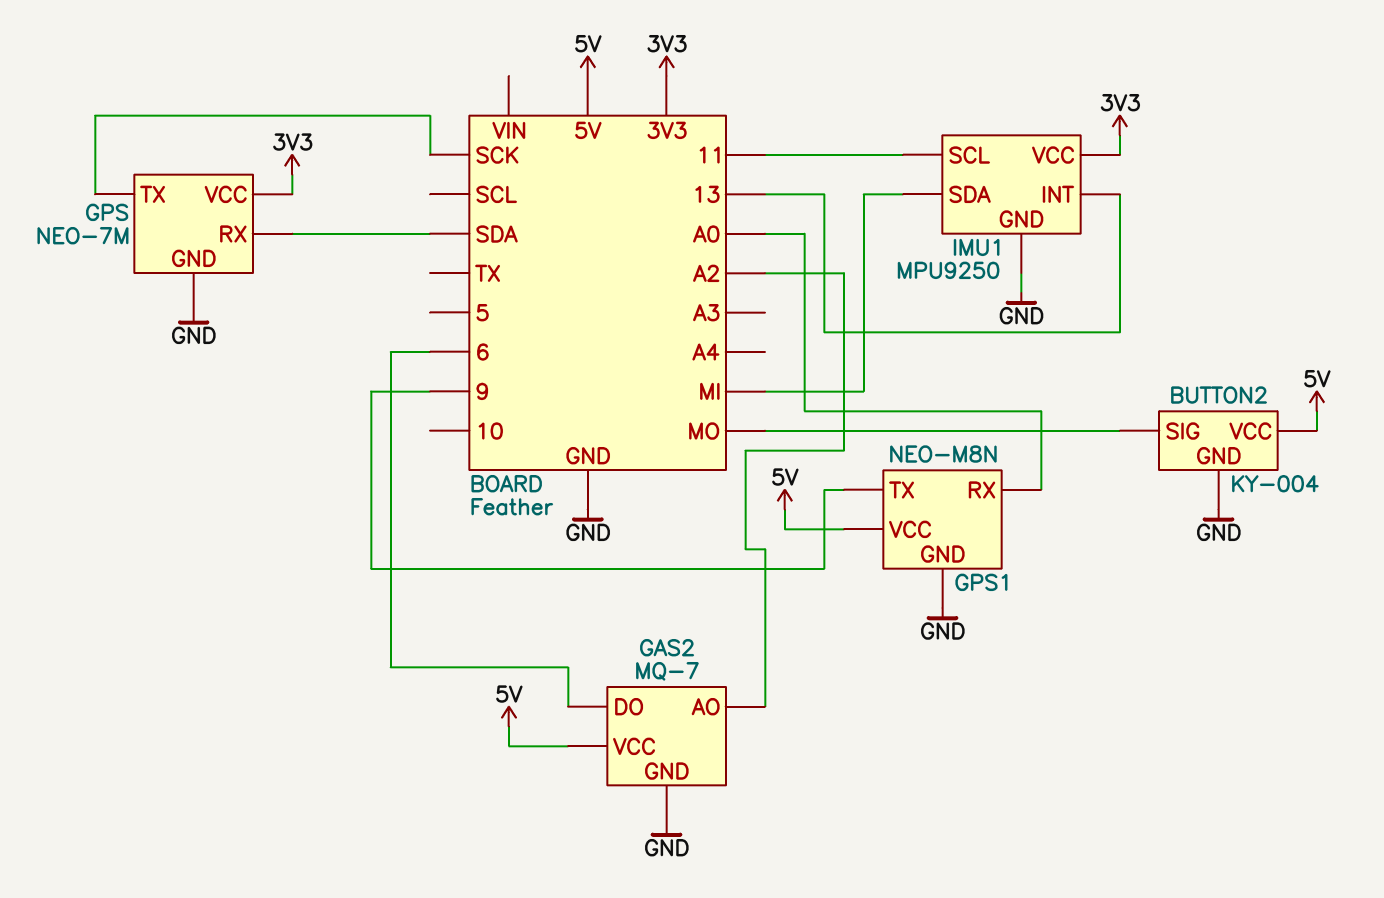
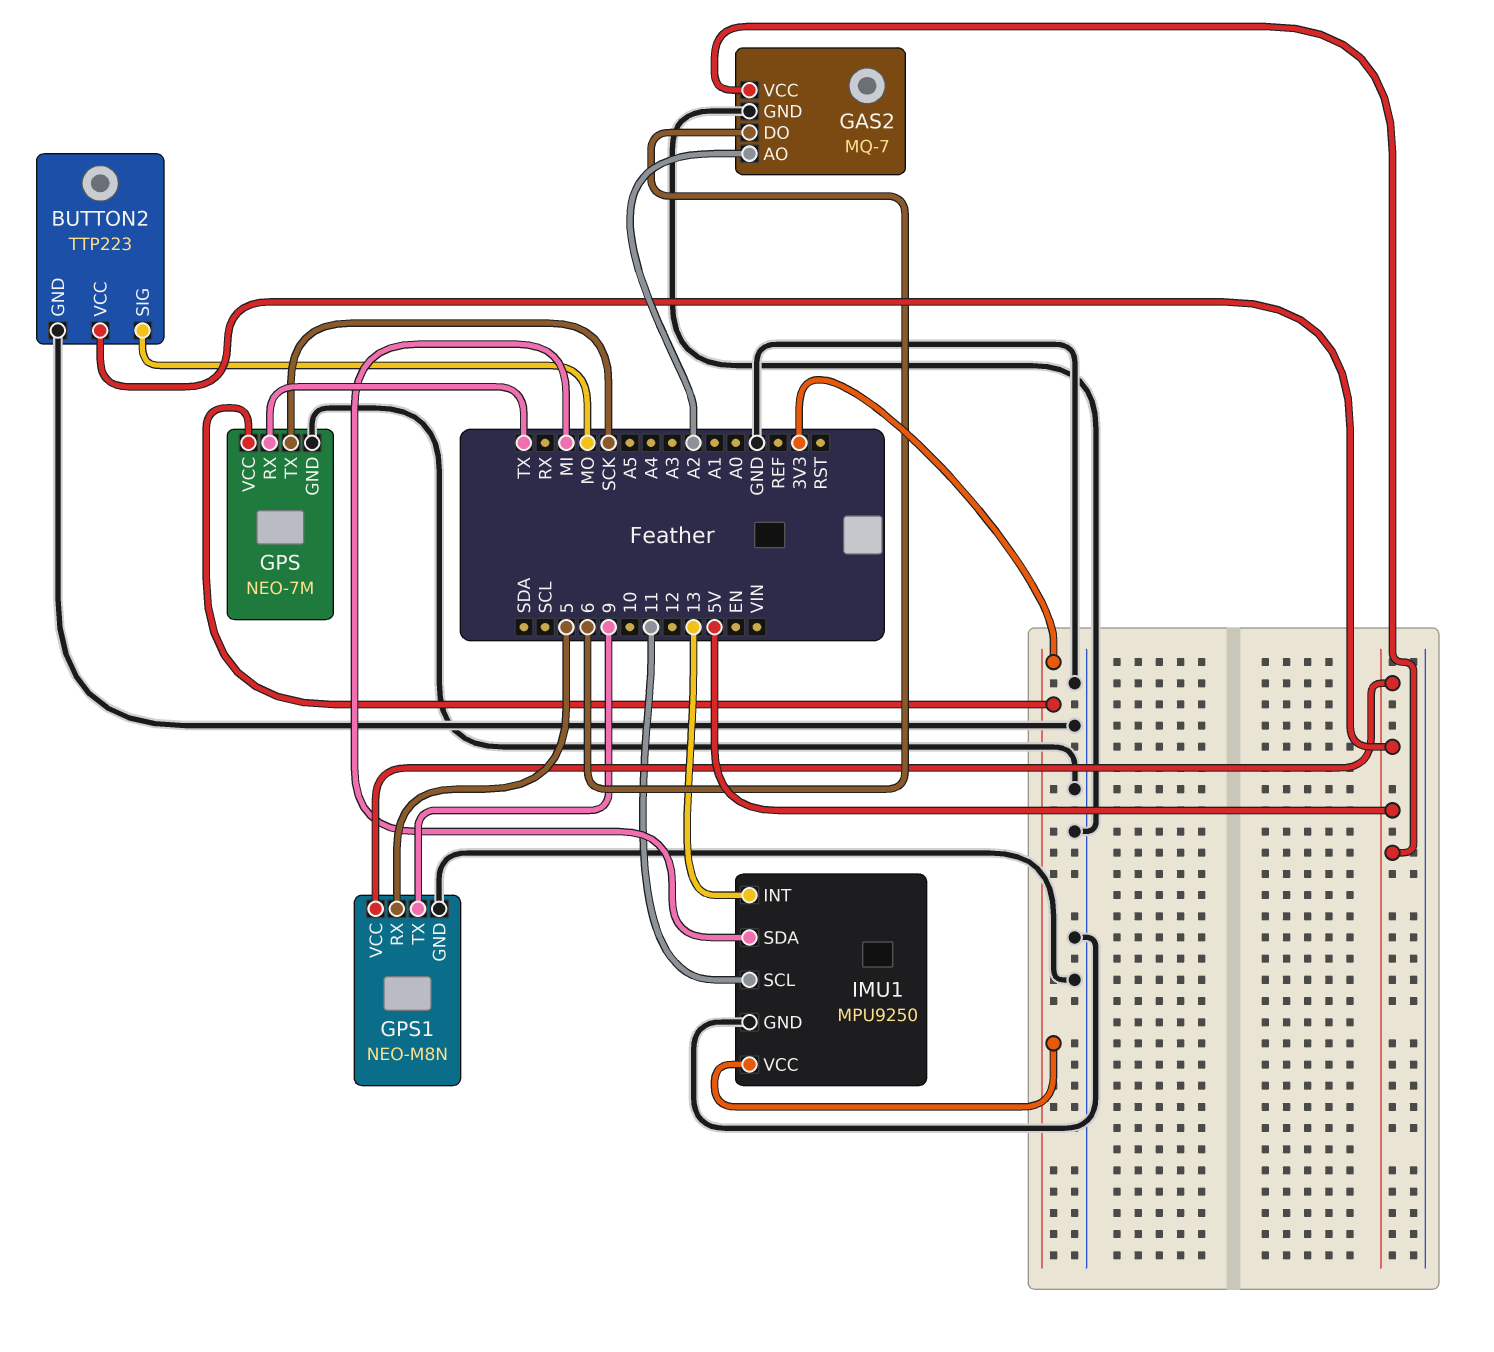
BUTTON2: KY-004 -> TTP223
GPS pin RX: SDA -> TX
GPS1 pin RX: A0 -> 5

